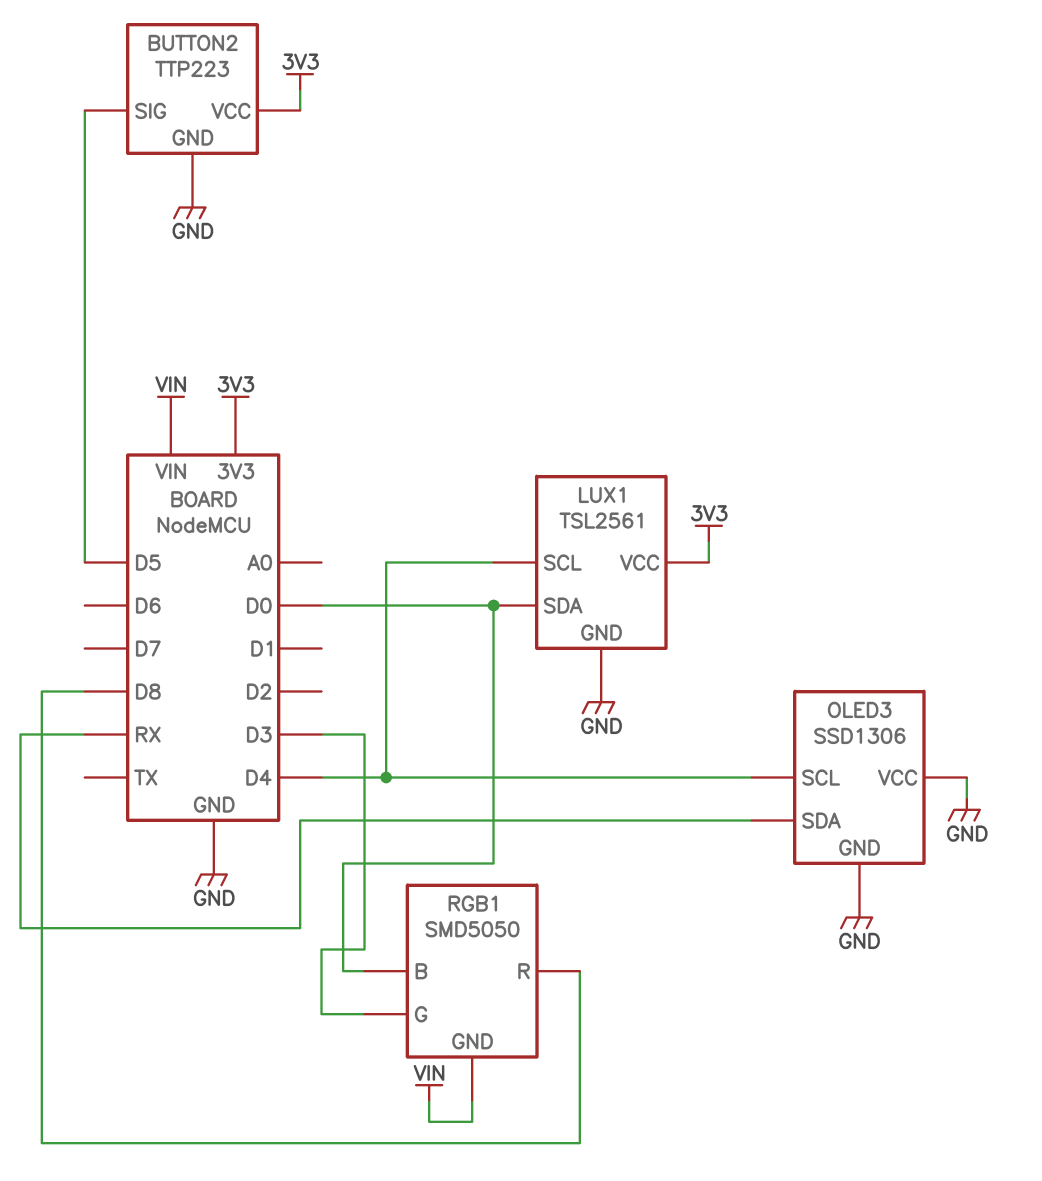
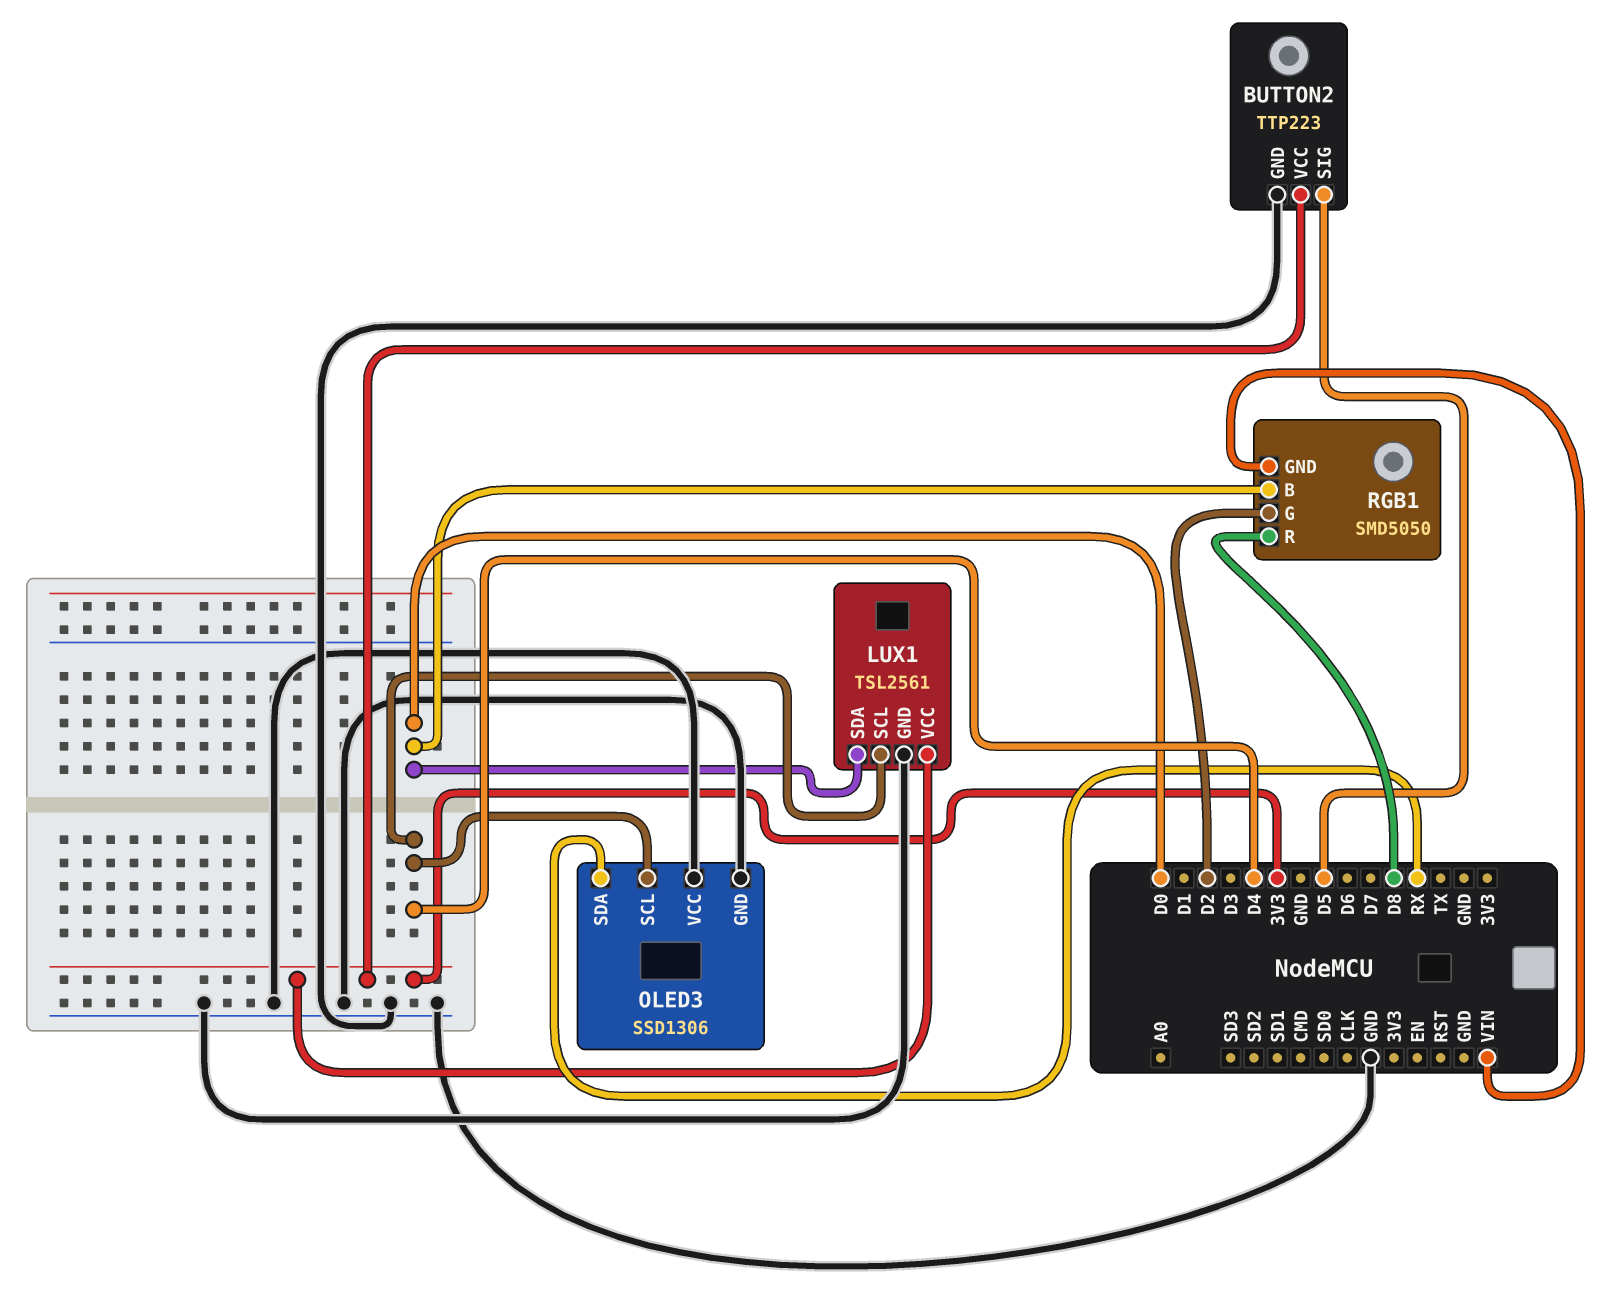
RGB1 pin G: D3 -> D2

